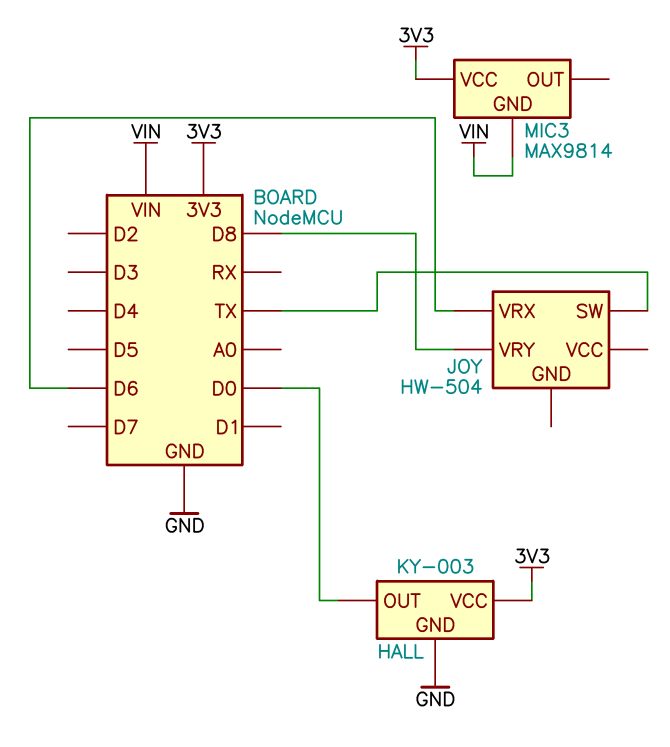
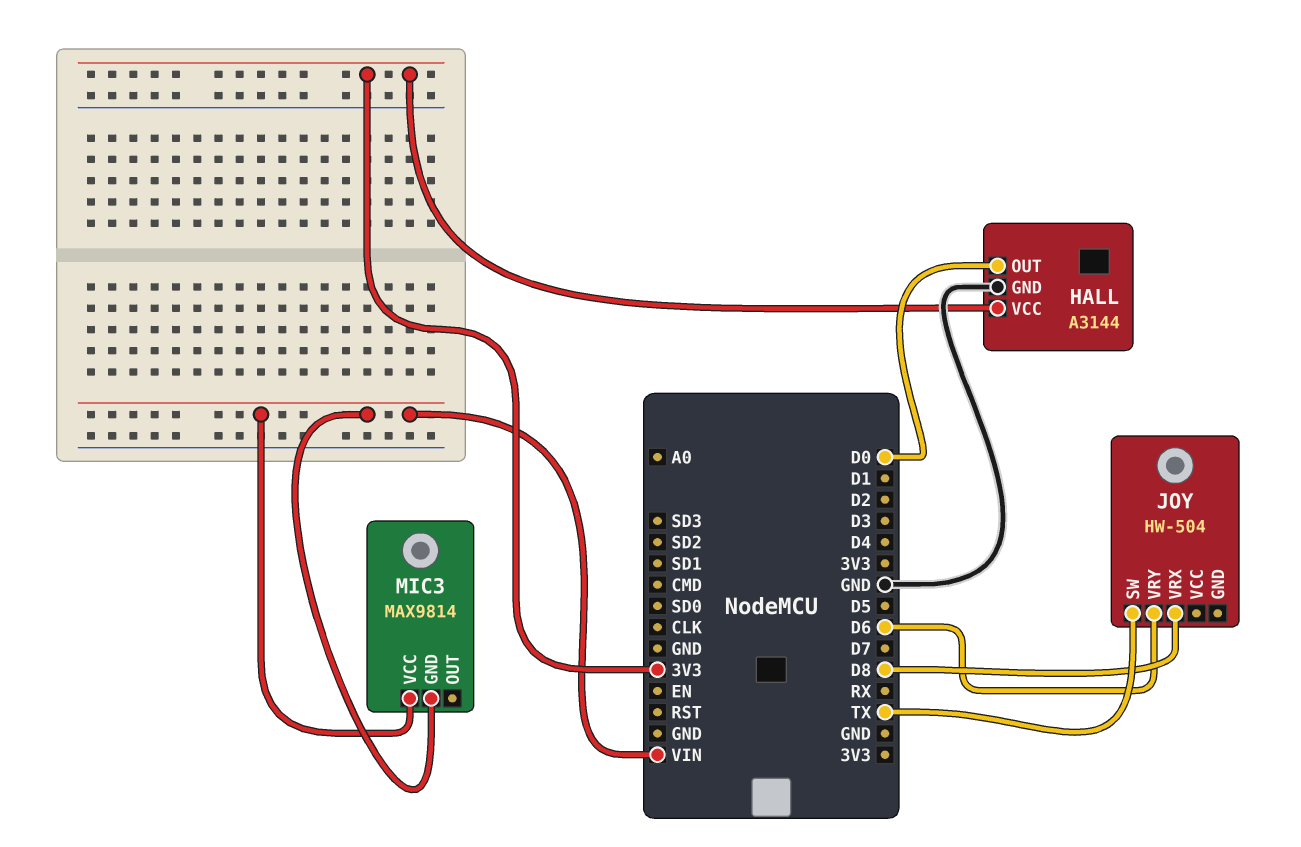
HALL: KY-003 -> A3144
JOY pin VRX: D6 -> D8
JOY pin VRY: D8 -> D6
MIC3 pin VCC: 3V3 -> VIN

